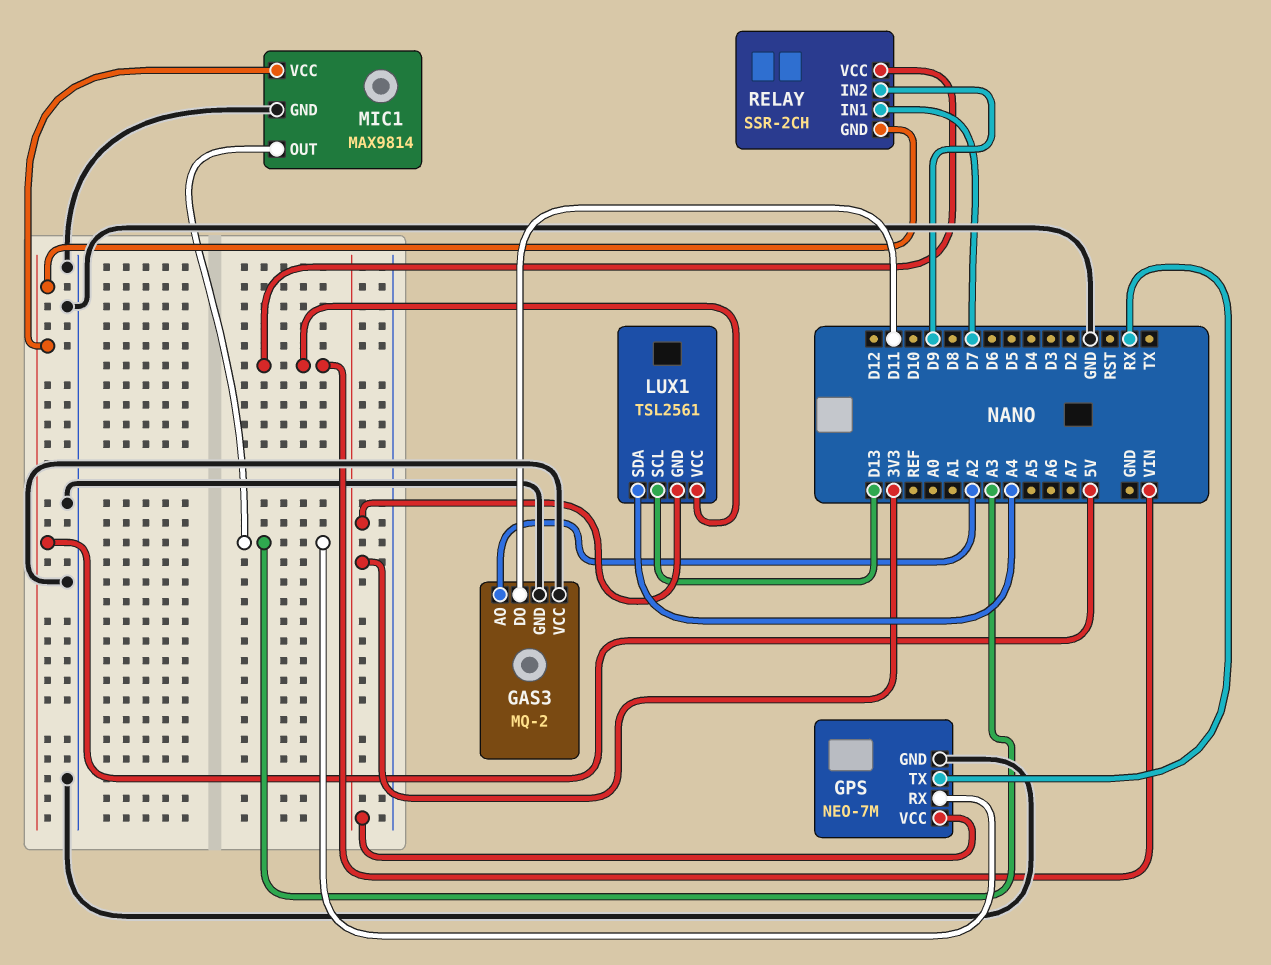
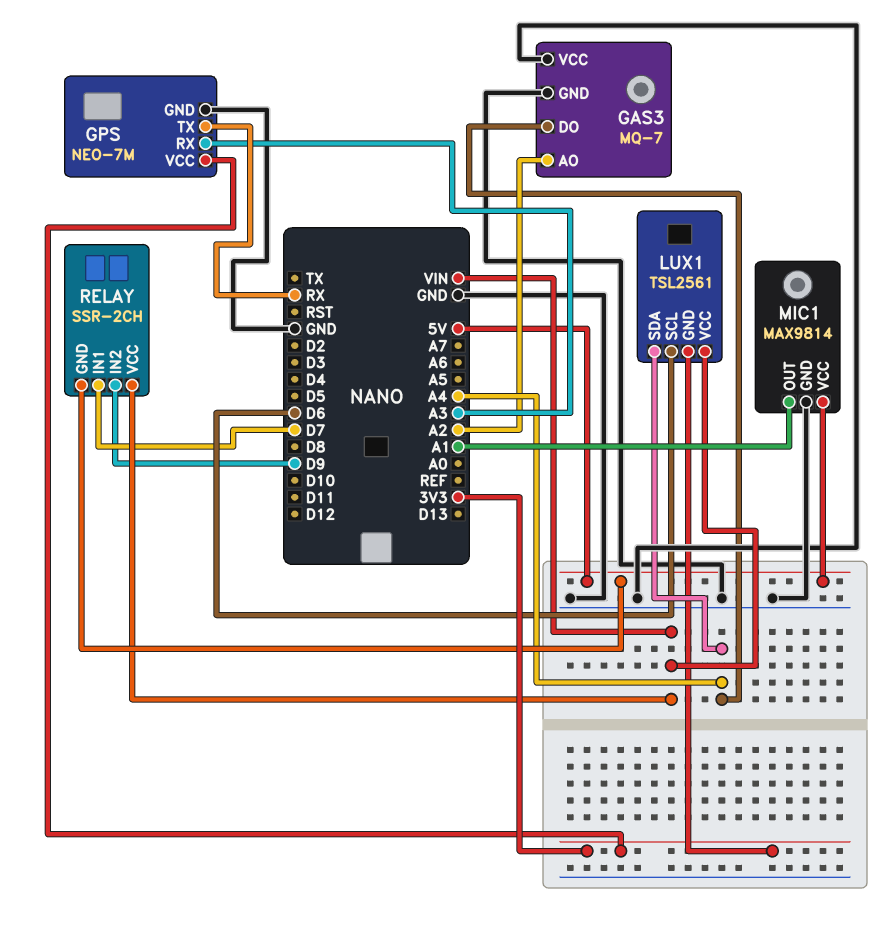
GAS3: MQ-2 -> MQ-7
GAS3 pin DO: D11 -> A4
LUX1 pin SCL: D13 -> D6
MIC1 pin OUT: A3 -> A1

